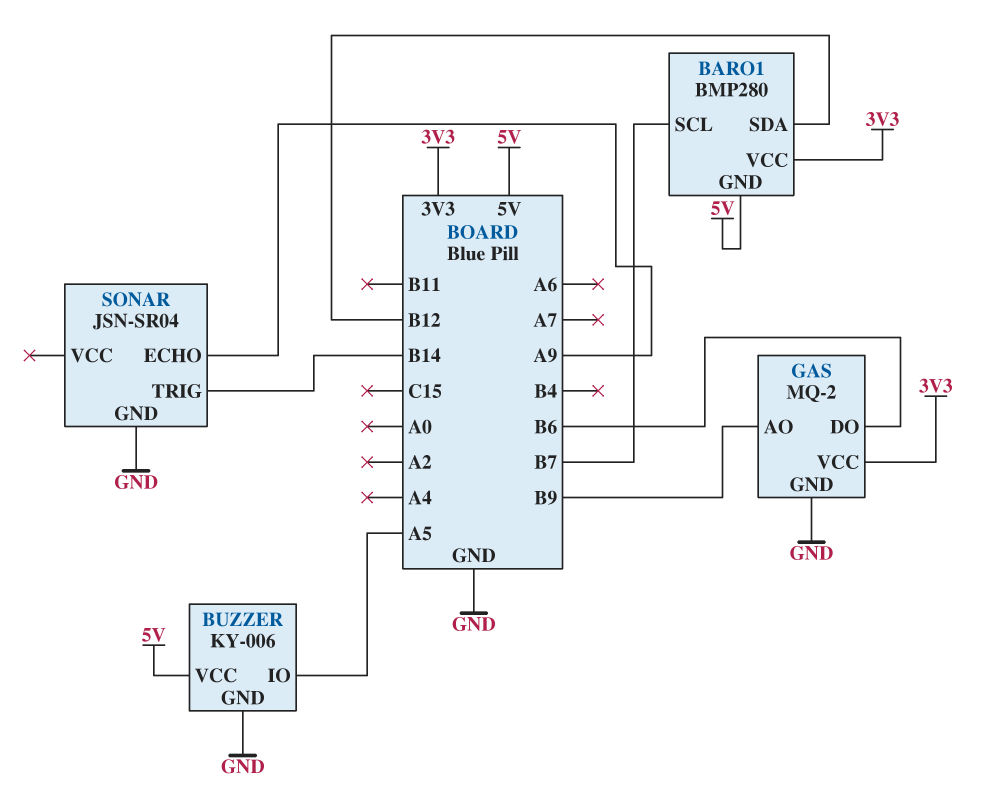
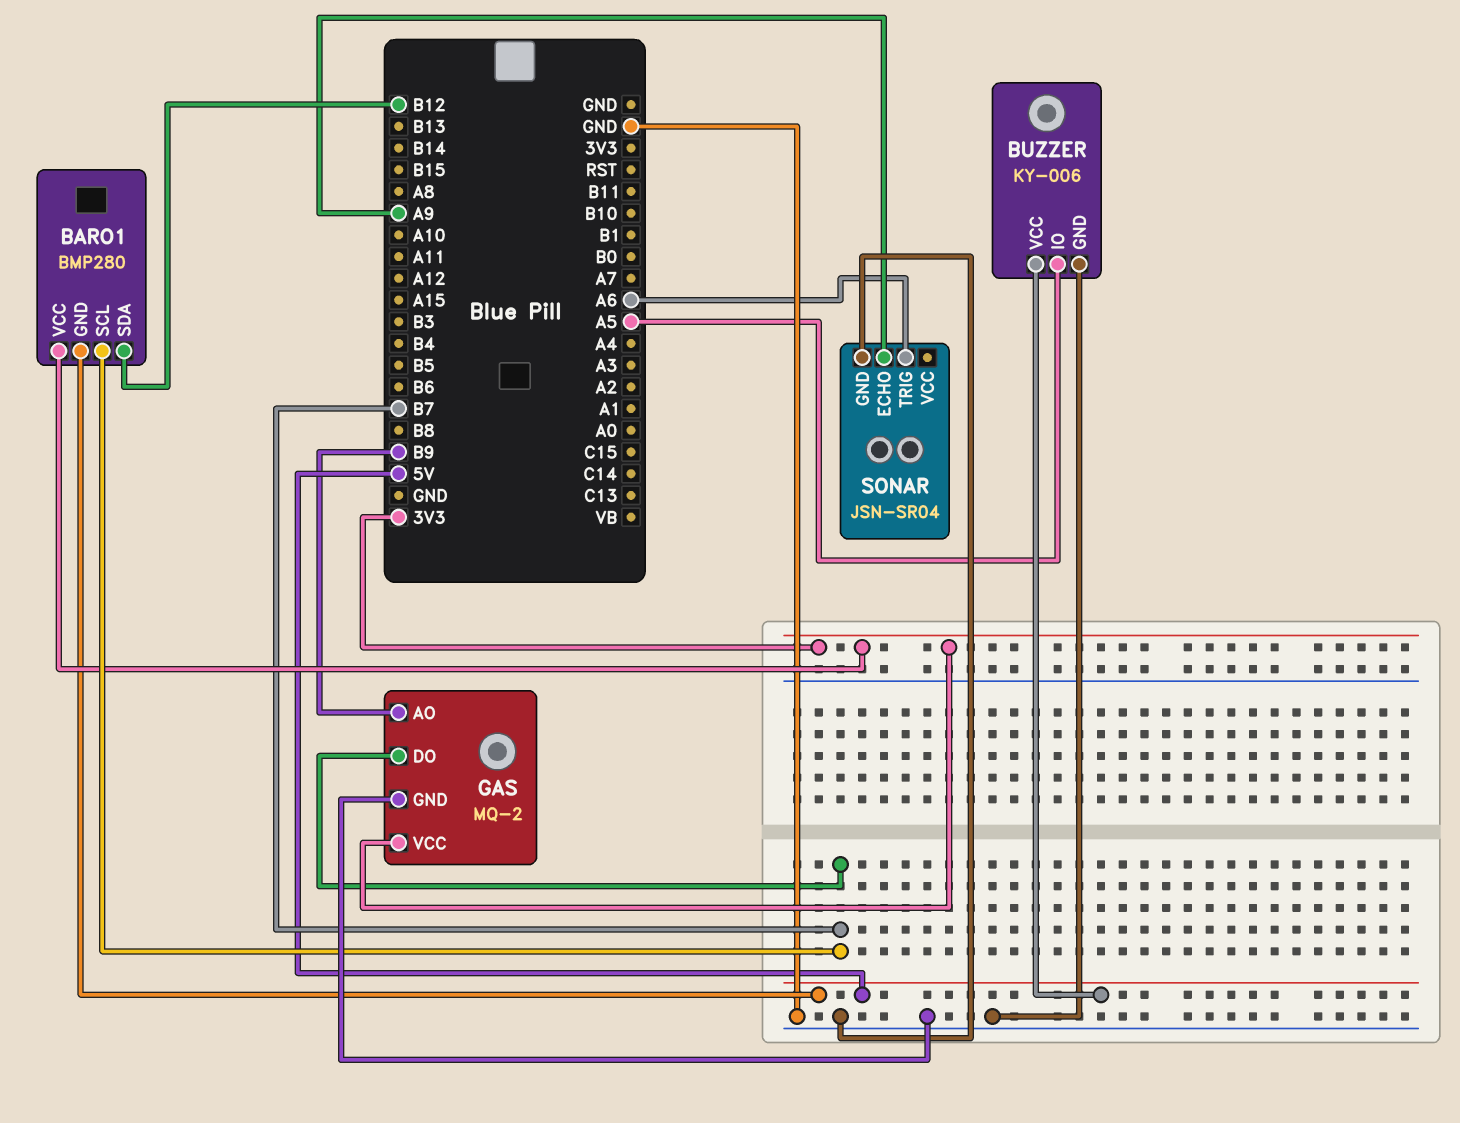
GAS pin DO: B6 -> B7
SONAR pin TRIG: B14 -> A6

